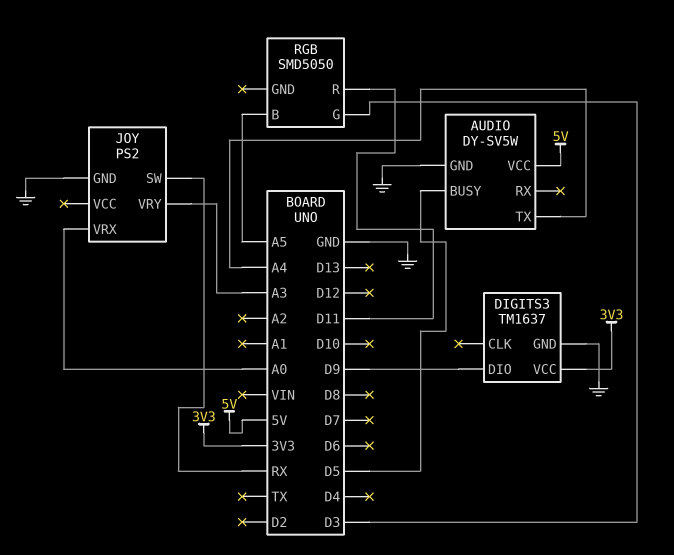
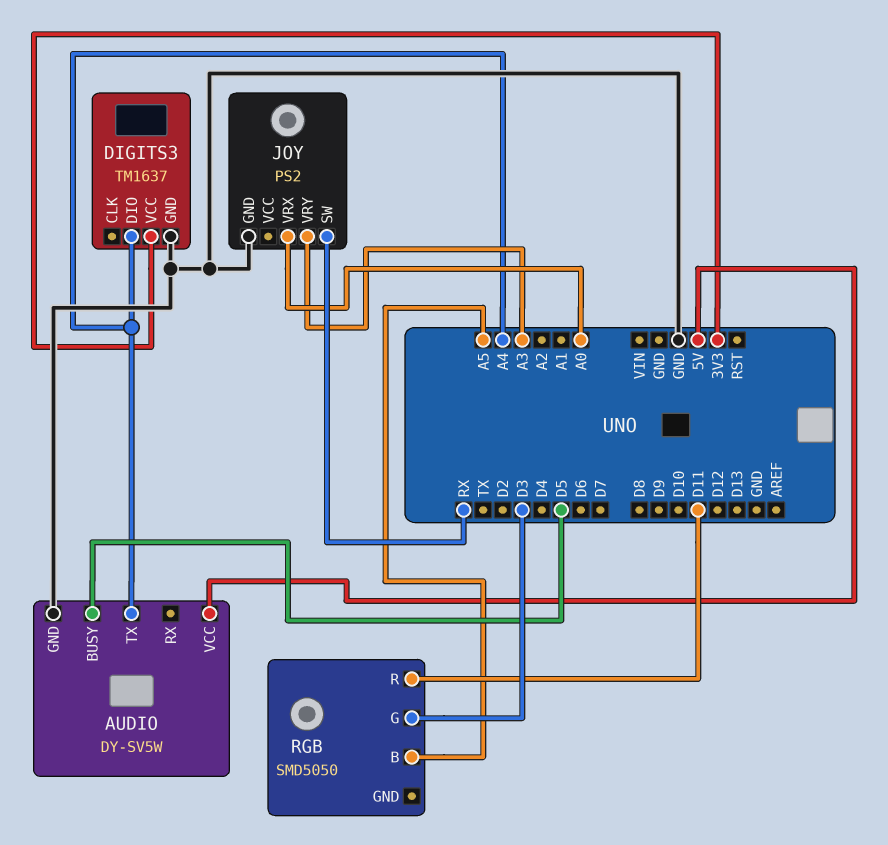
DIGITS3 pin DIO: D9 -> A4

